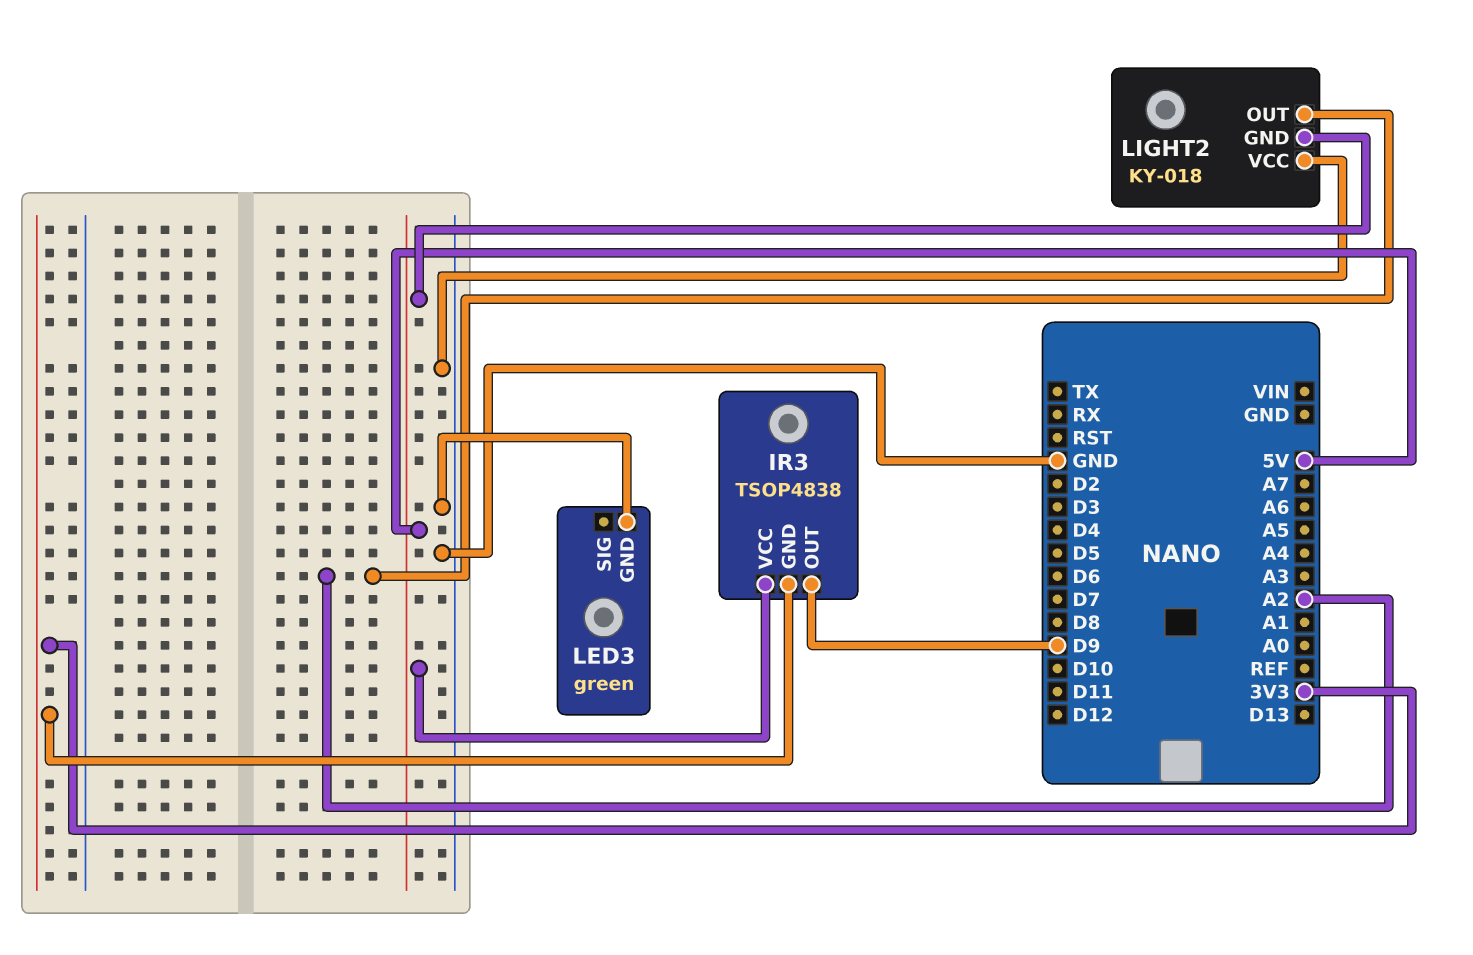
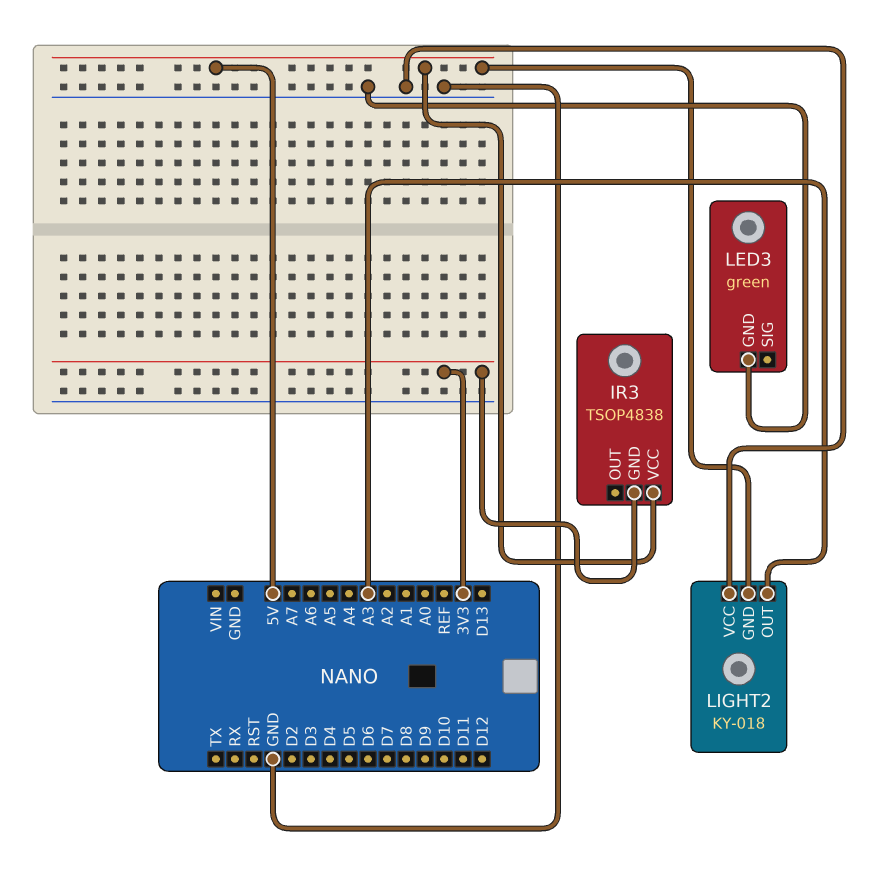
IR3 pin OUT: D9 -> none
LIGHT2 pin OUT: A2 -> A3

